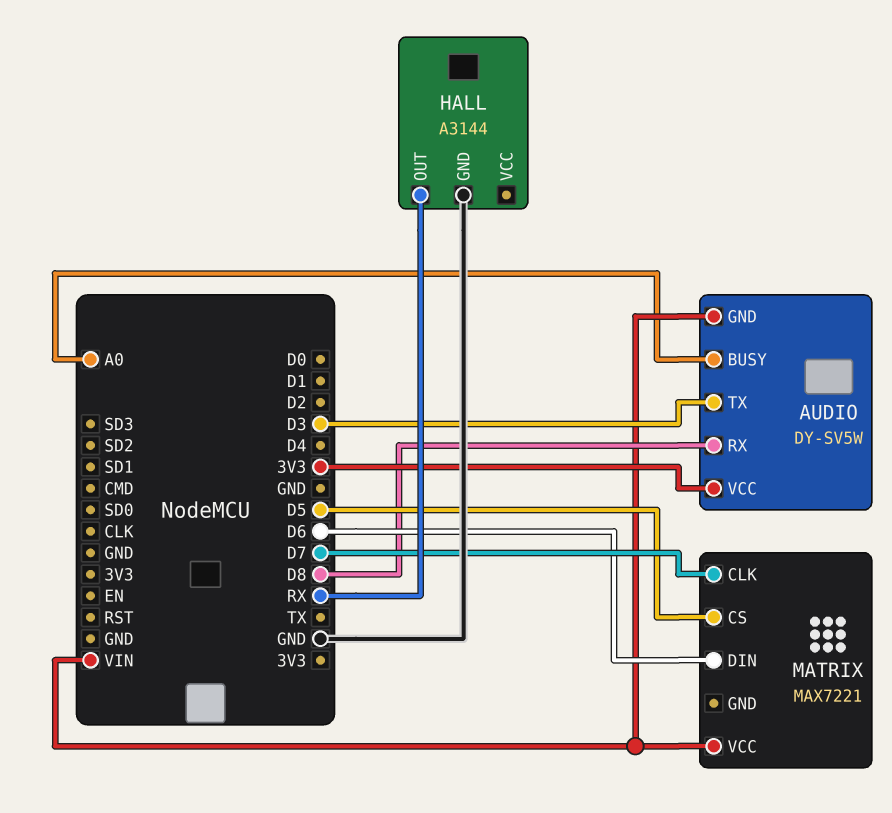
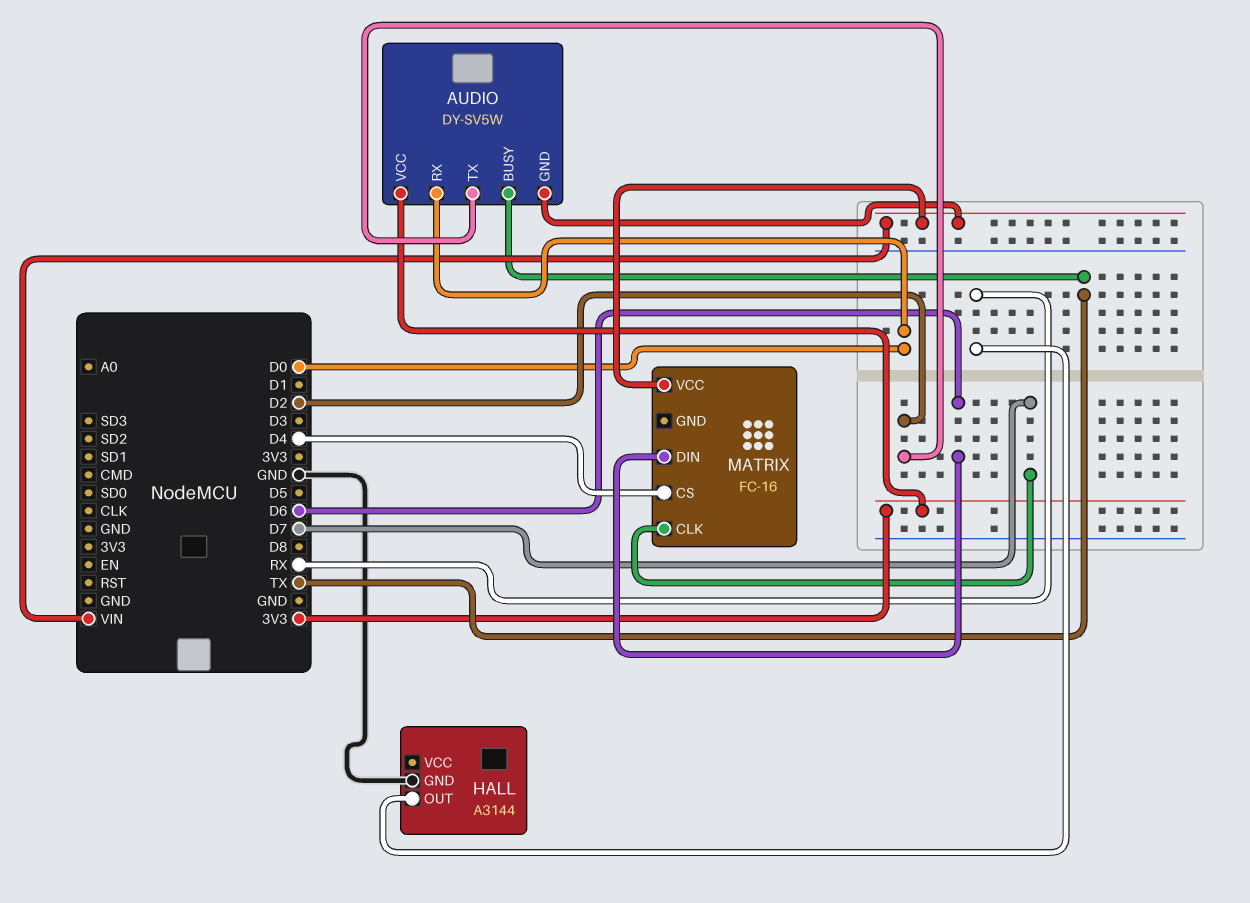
AUDIO pin BUSY: A0 -> TX
AUDIO pin RX: D8 -> D0
AUDIO pin TX: D3 -> D2
MATRIX: MAX7221 -> FC-16
MATRIX pin CS: D5 -> D4

